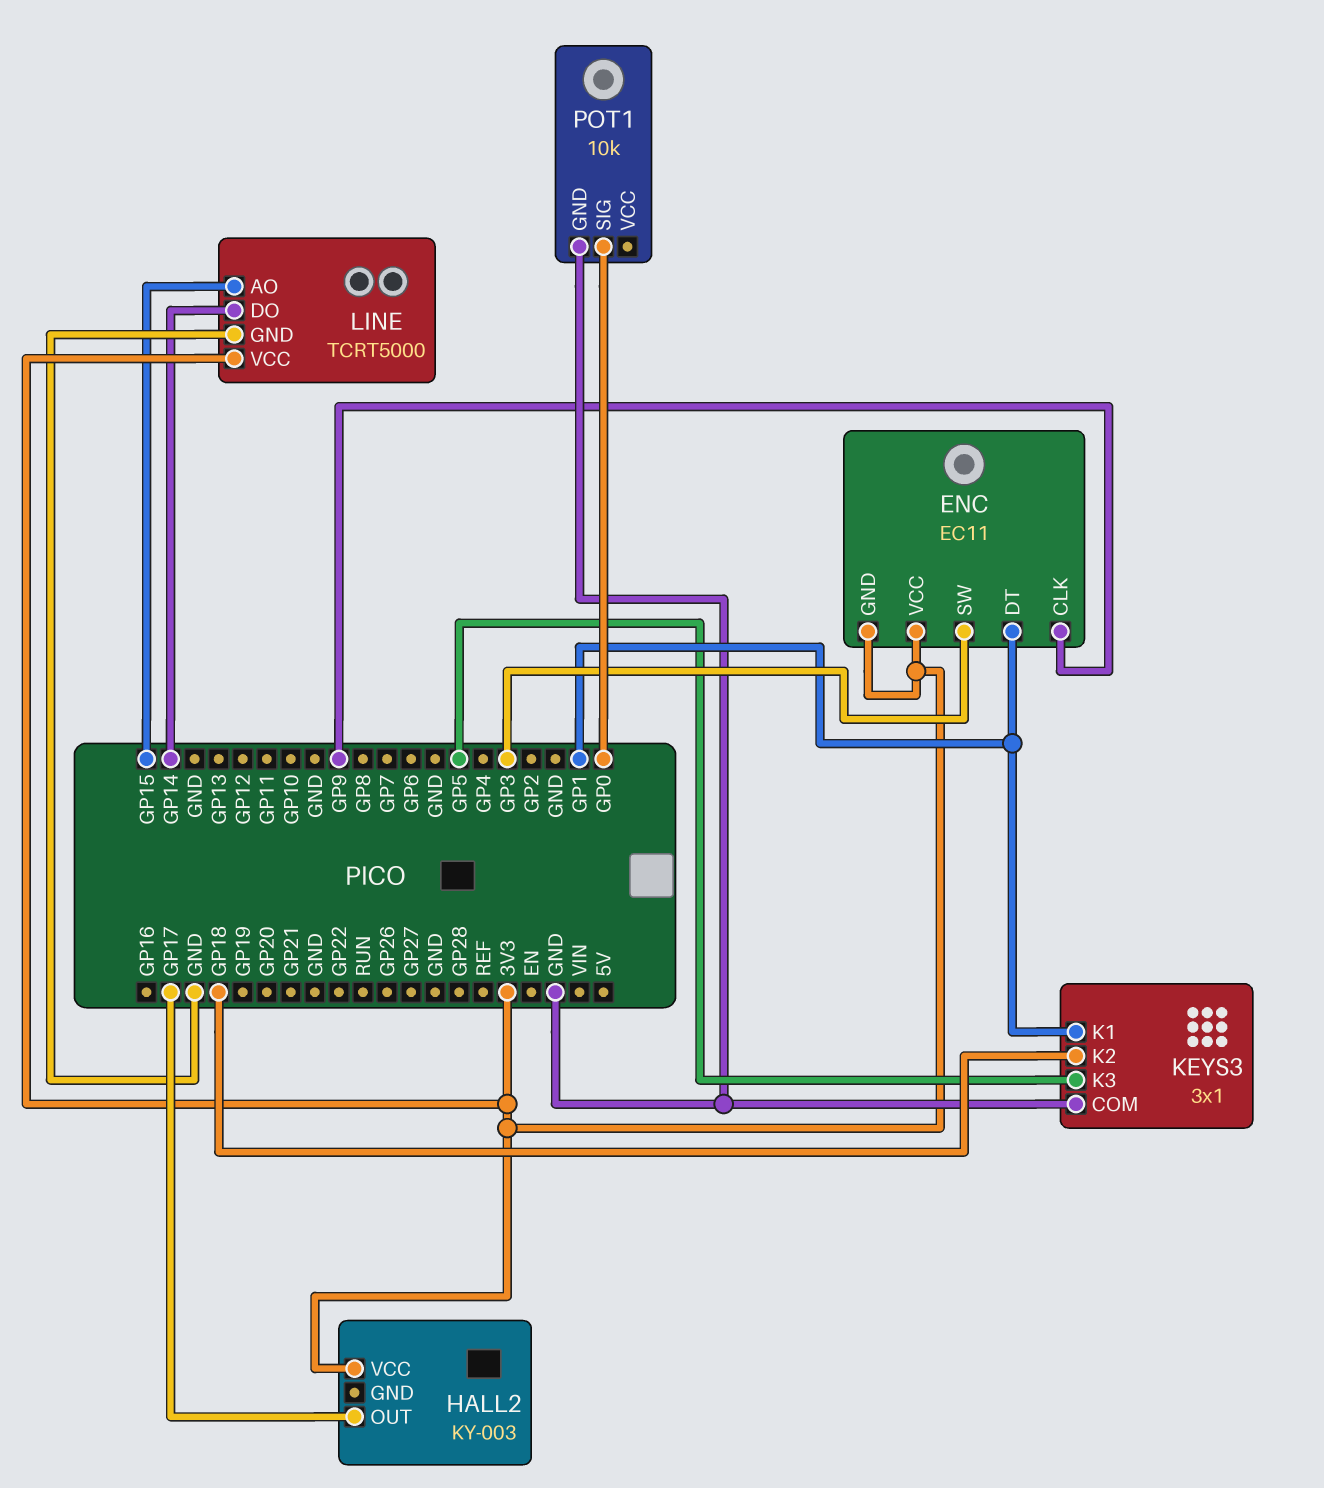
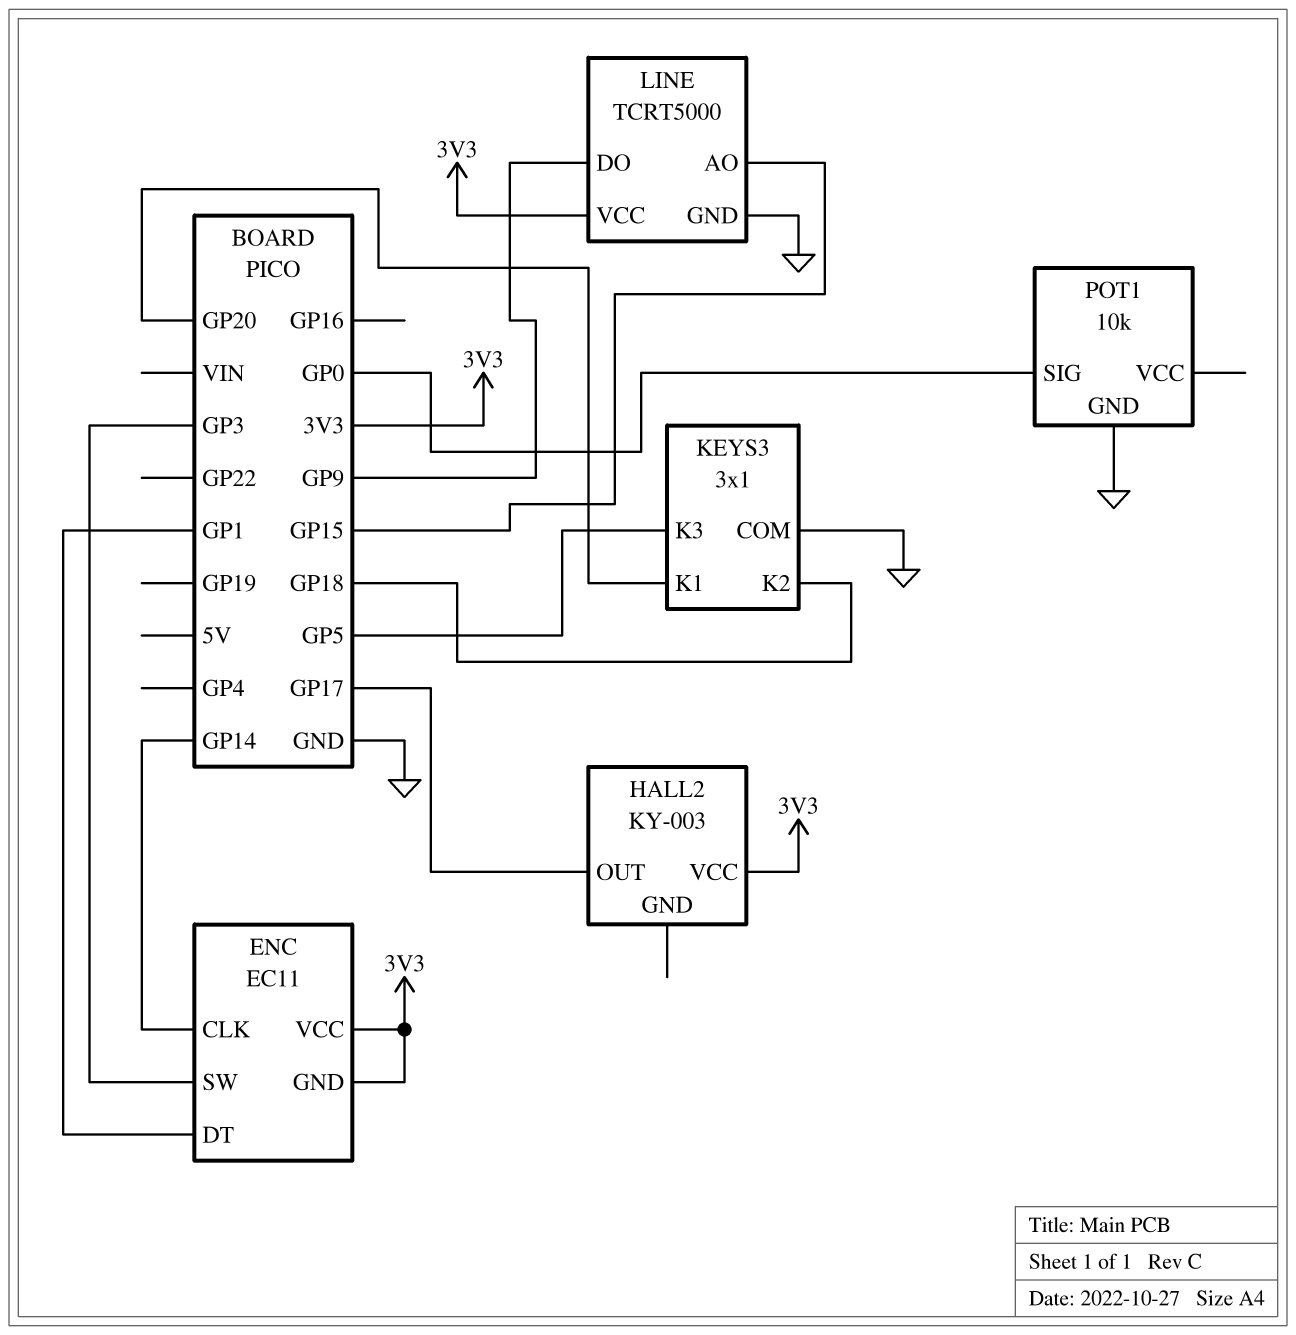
ENC pin CLK: GP9 -> GP14
KEYS3 pin K1: GP1 -> GP20
LINE pin DO: GP14 -> GP9

